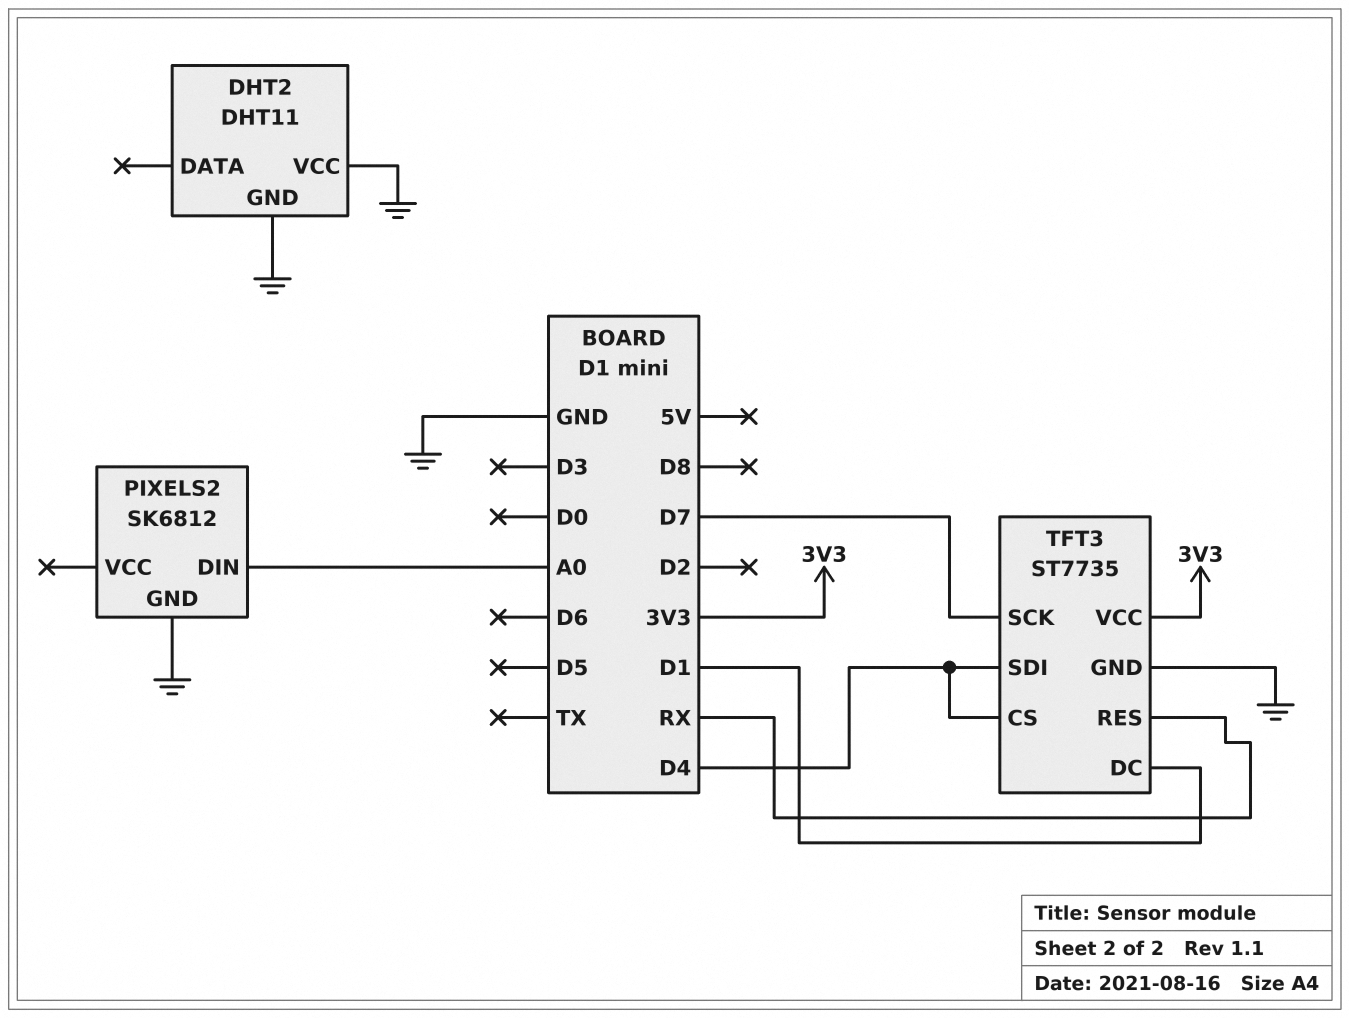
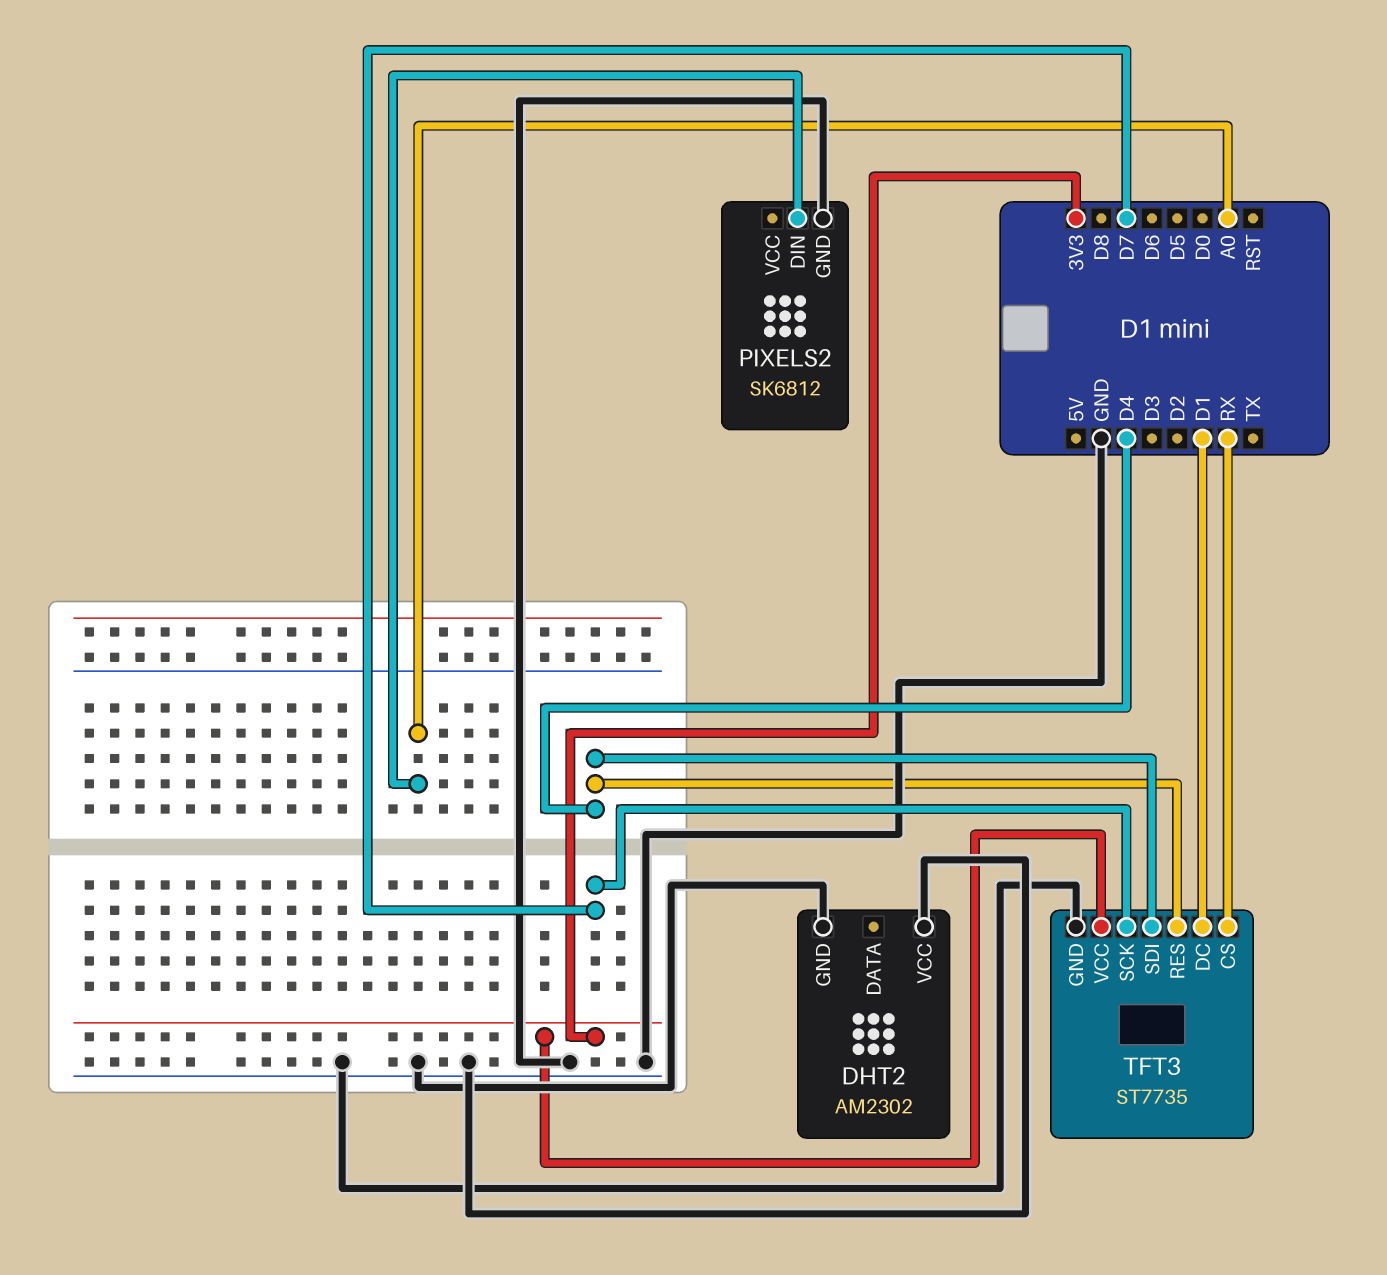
DHT2: DHT11 -> AM2302
TFT3 pin CS: D4 -> RX
TFT3 pin RES: RX -> D4

